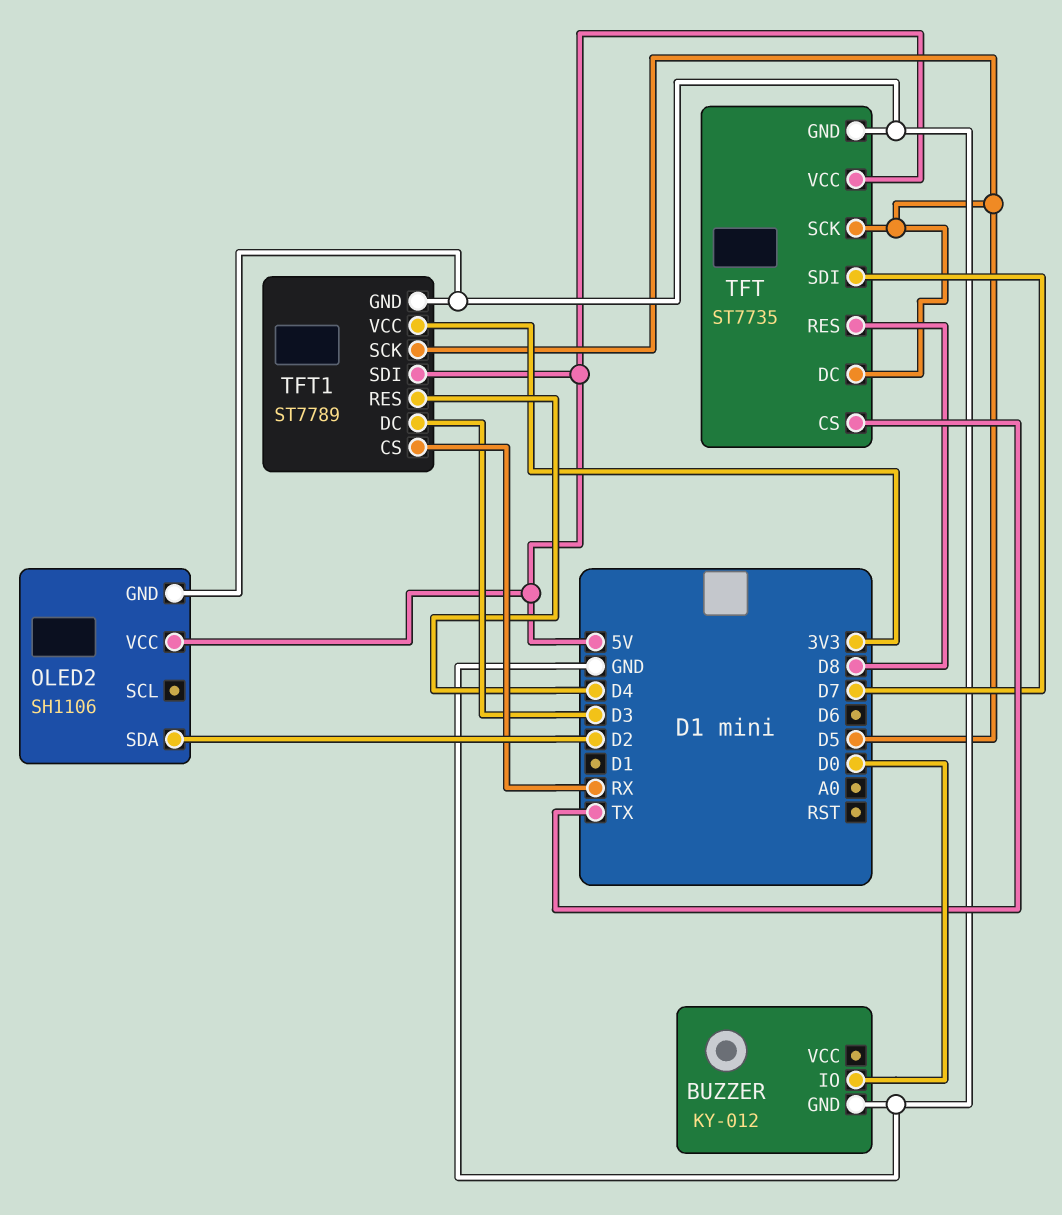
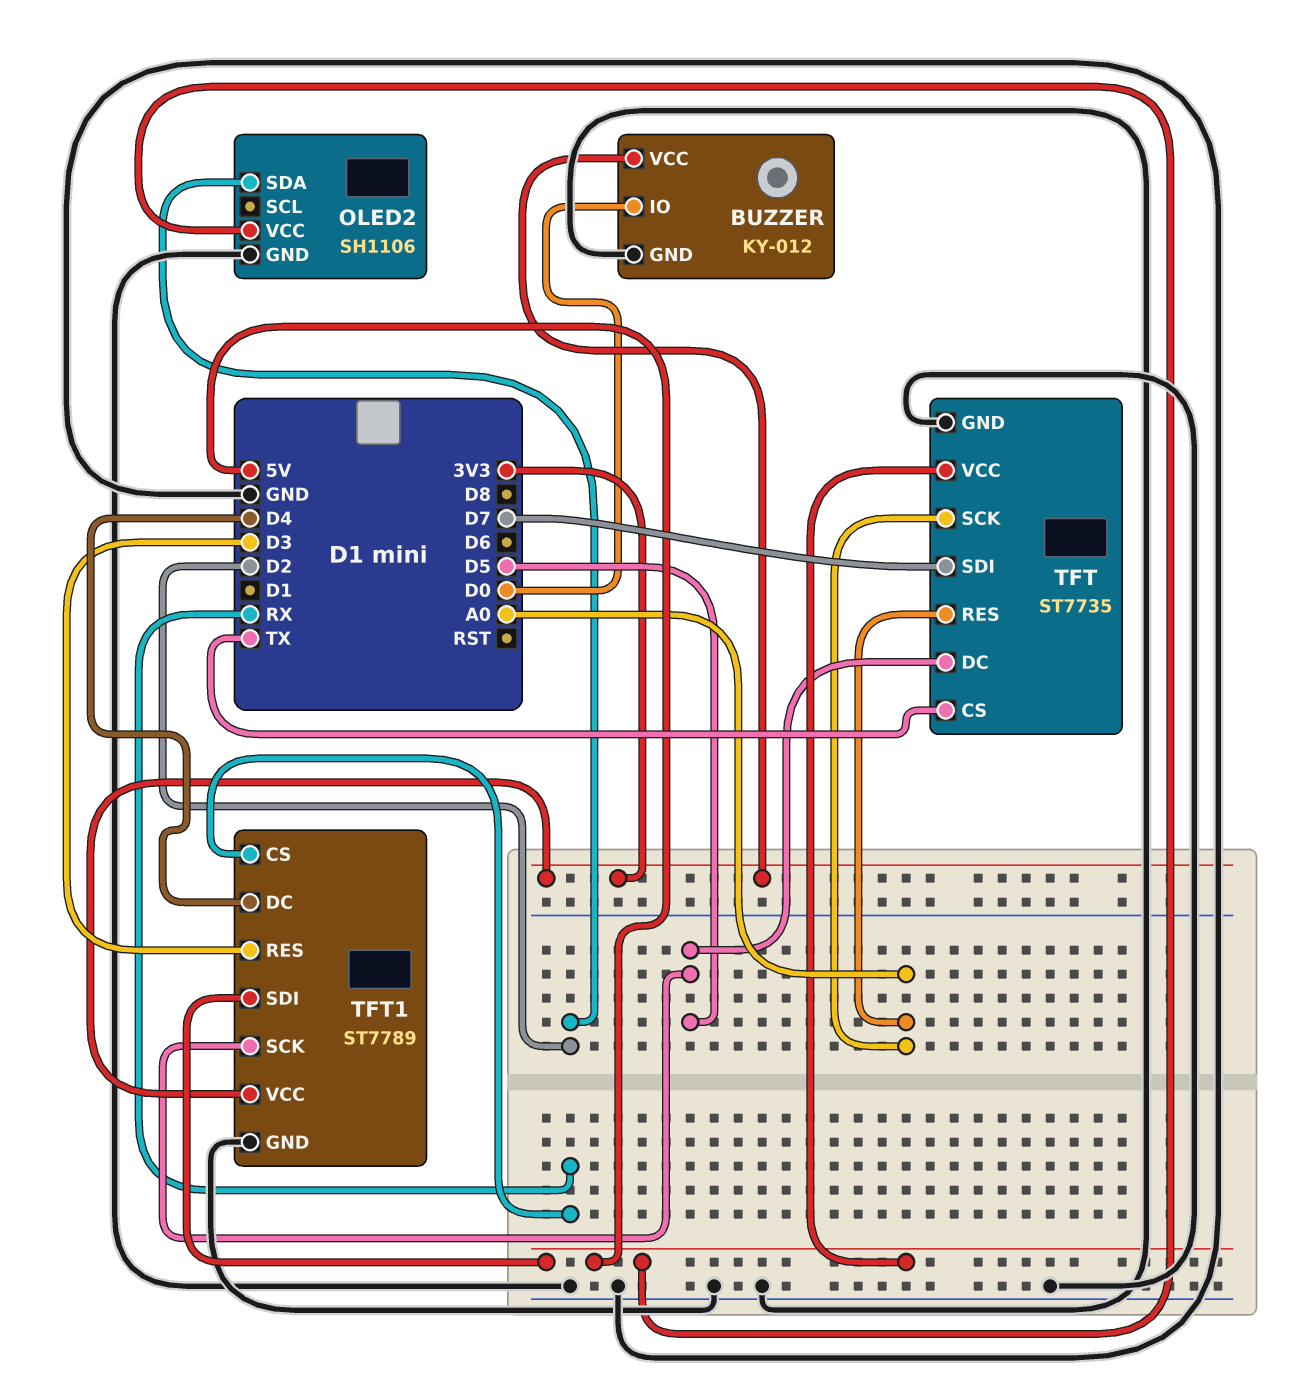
BUZZER pin VCC: none -> 3V3
TFT pin RES: D8 -> A0
TFT pin SCK: D5 -> A0
TFT1 pin DC: D3 -> D4
TFT1 pin RES: D4 -> D3

